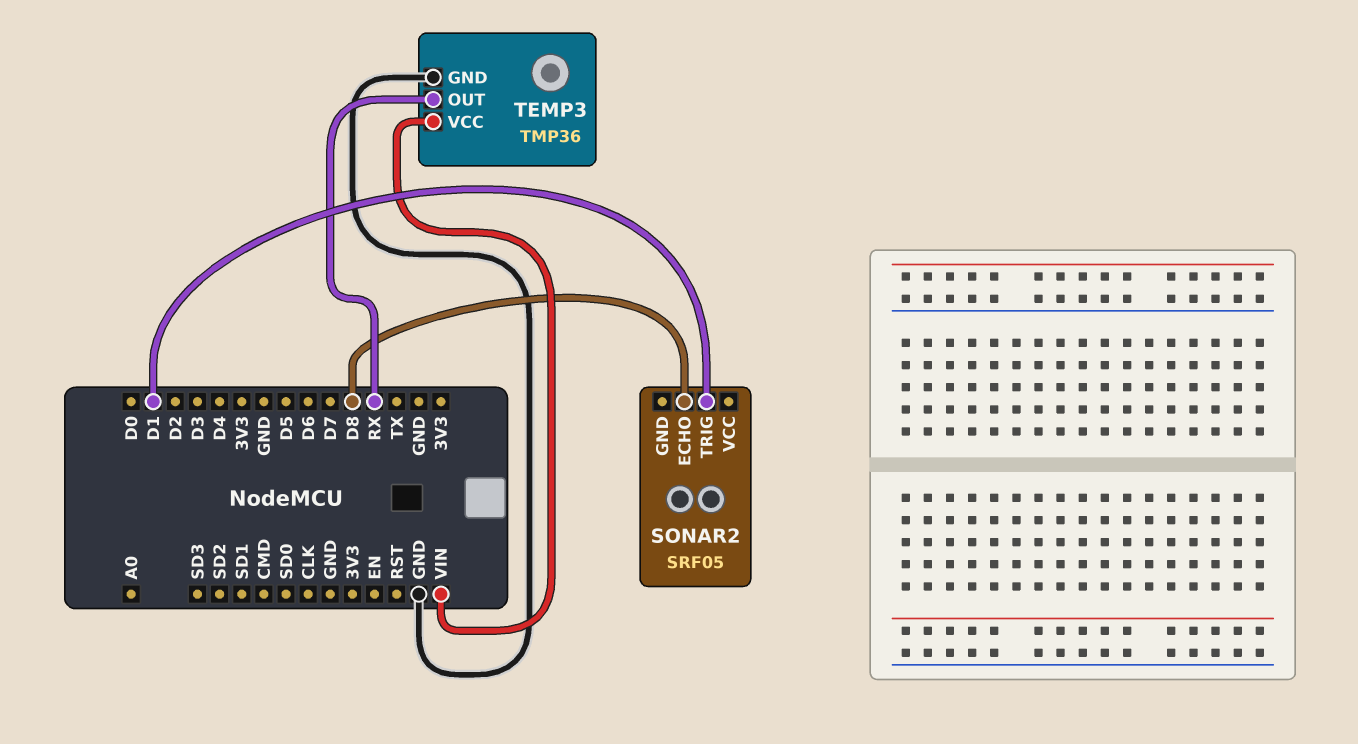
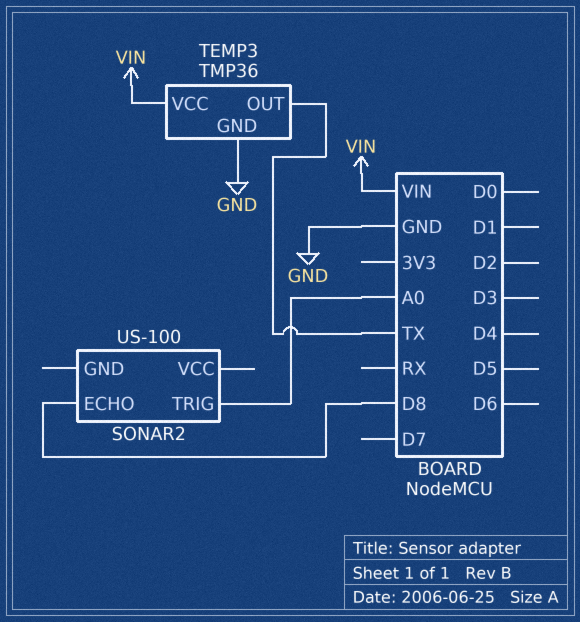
SONAR2: SRF05 -> US-100
SONAR2 pin TRIG: D1 -> A0
TEMP3 pin OUT: RX -> TX

